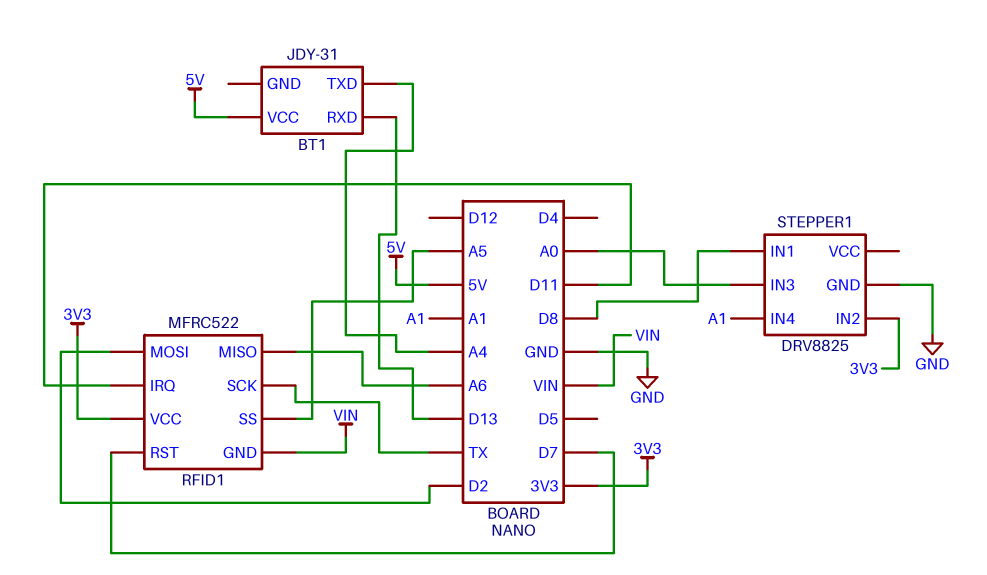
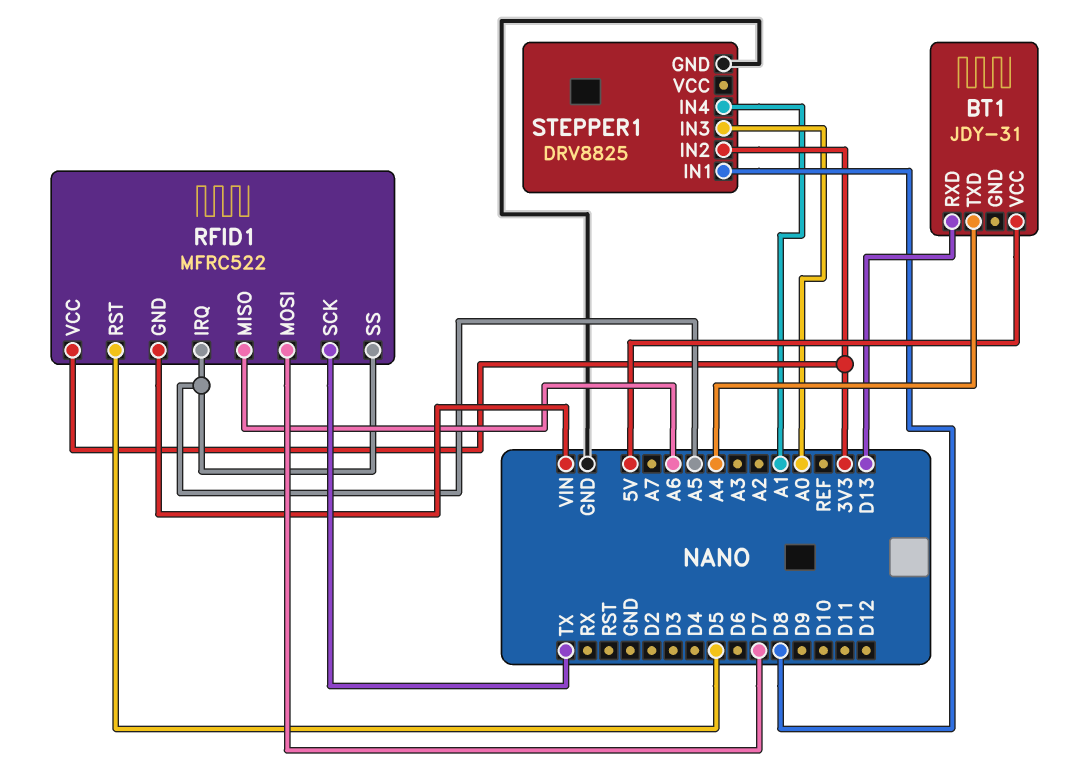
RFID1 pin IRQ: D11 -> A5
RFID1 pin MOSI: D2 -> D7
RFID1 pin RST: D7 -> D5

